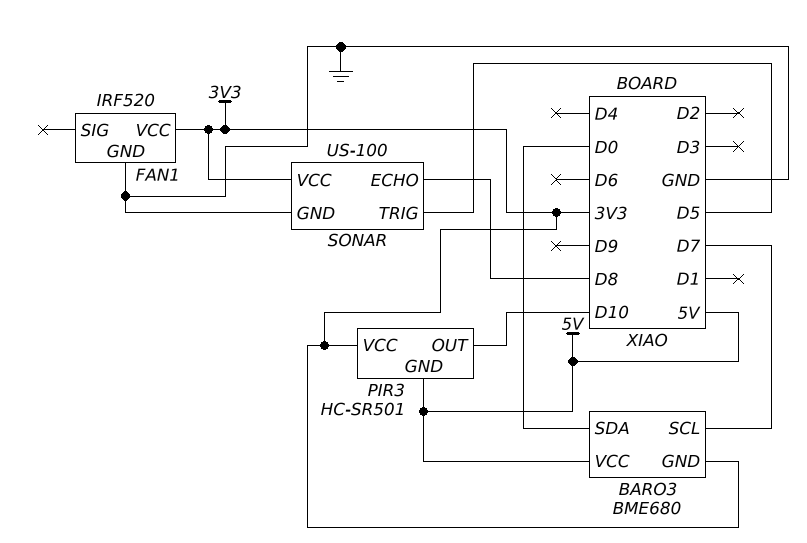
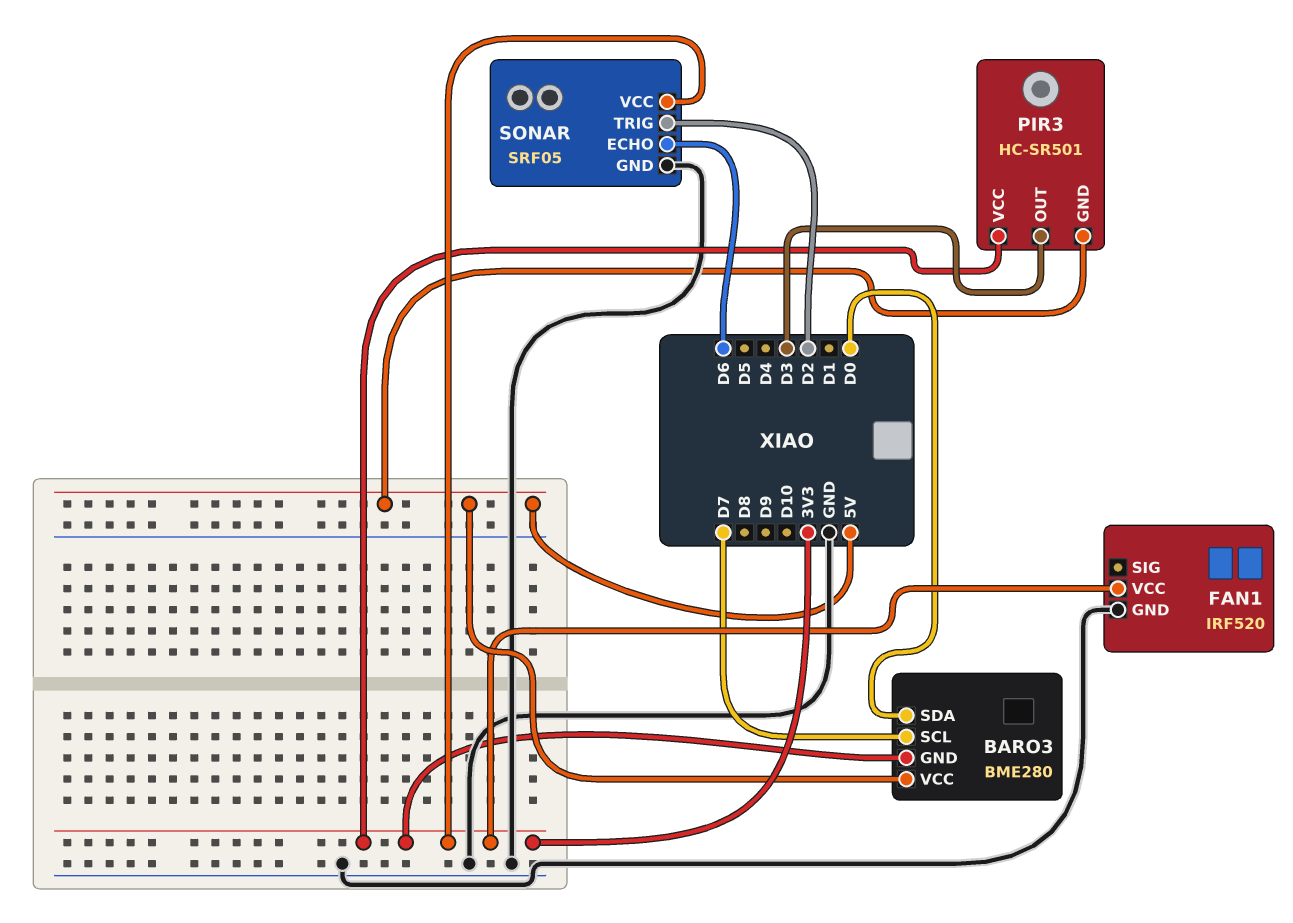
BARO3: BME680 -> BME280
PIR3 pin OUT: D10 -> D3
SONAR: US-100 -> SRF05
SONAR pin ECHO: D8 -> D6
SONAR pin TRIG: D5 -> D2

